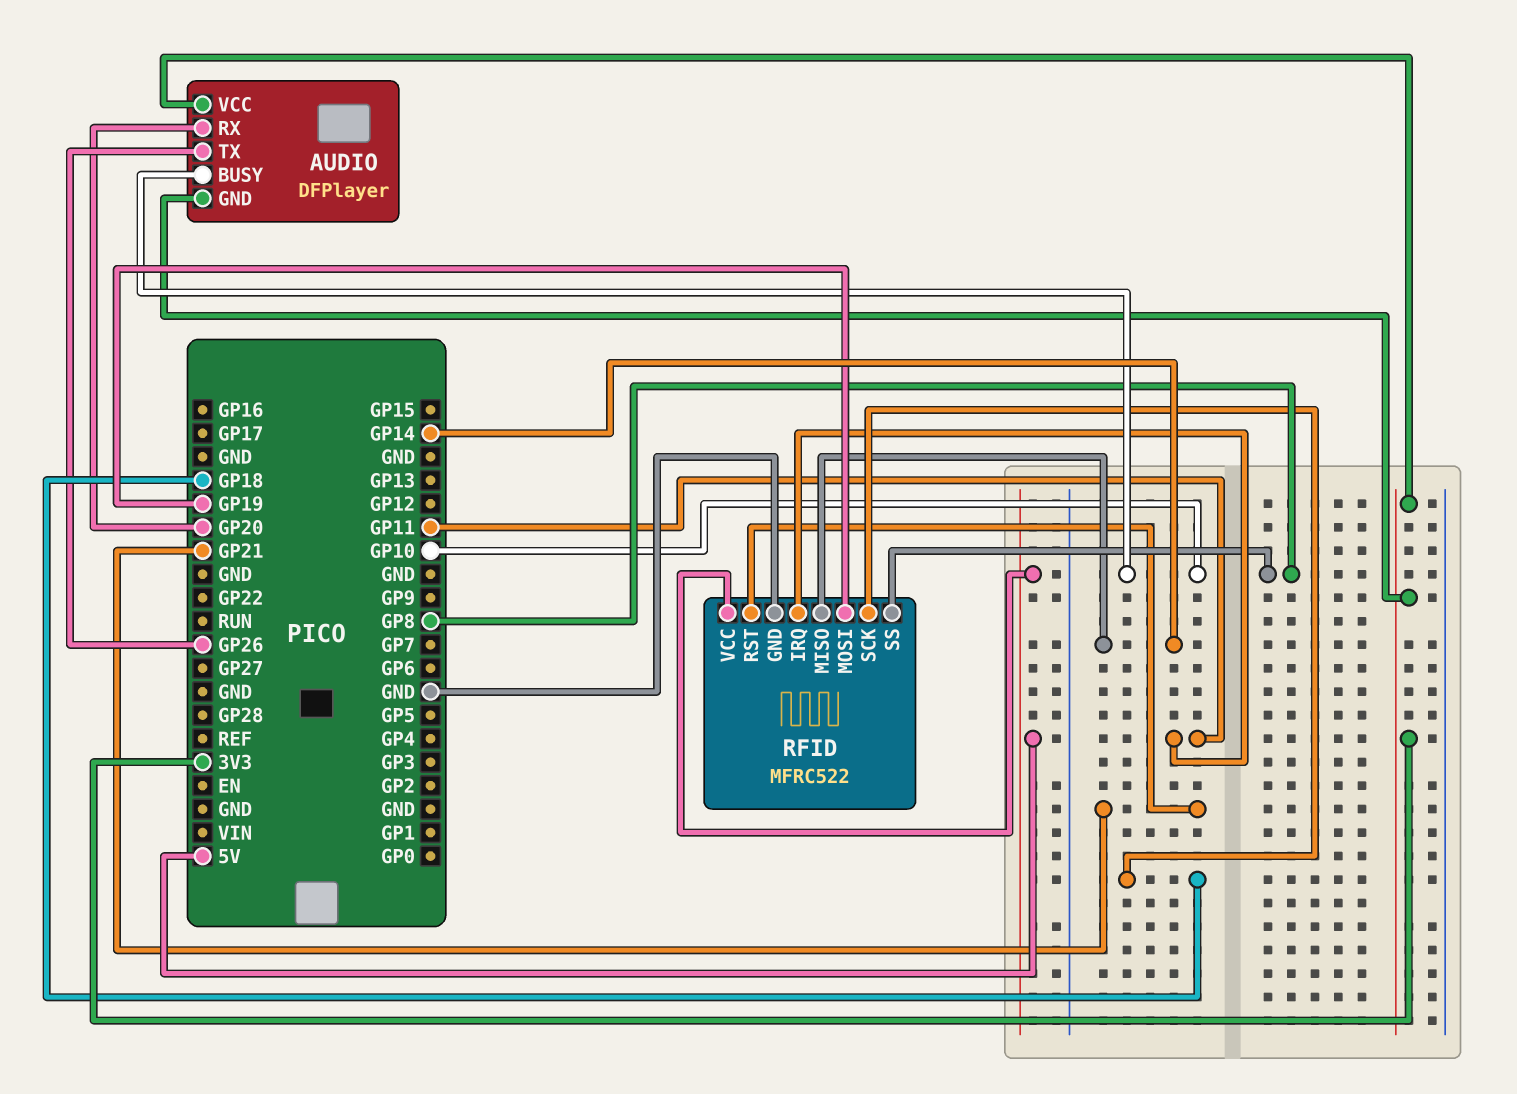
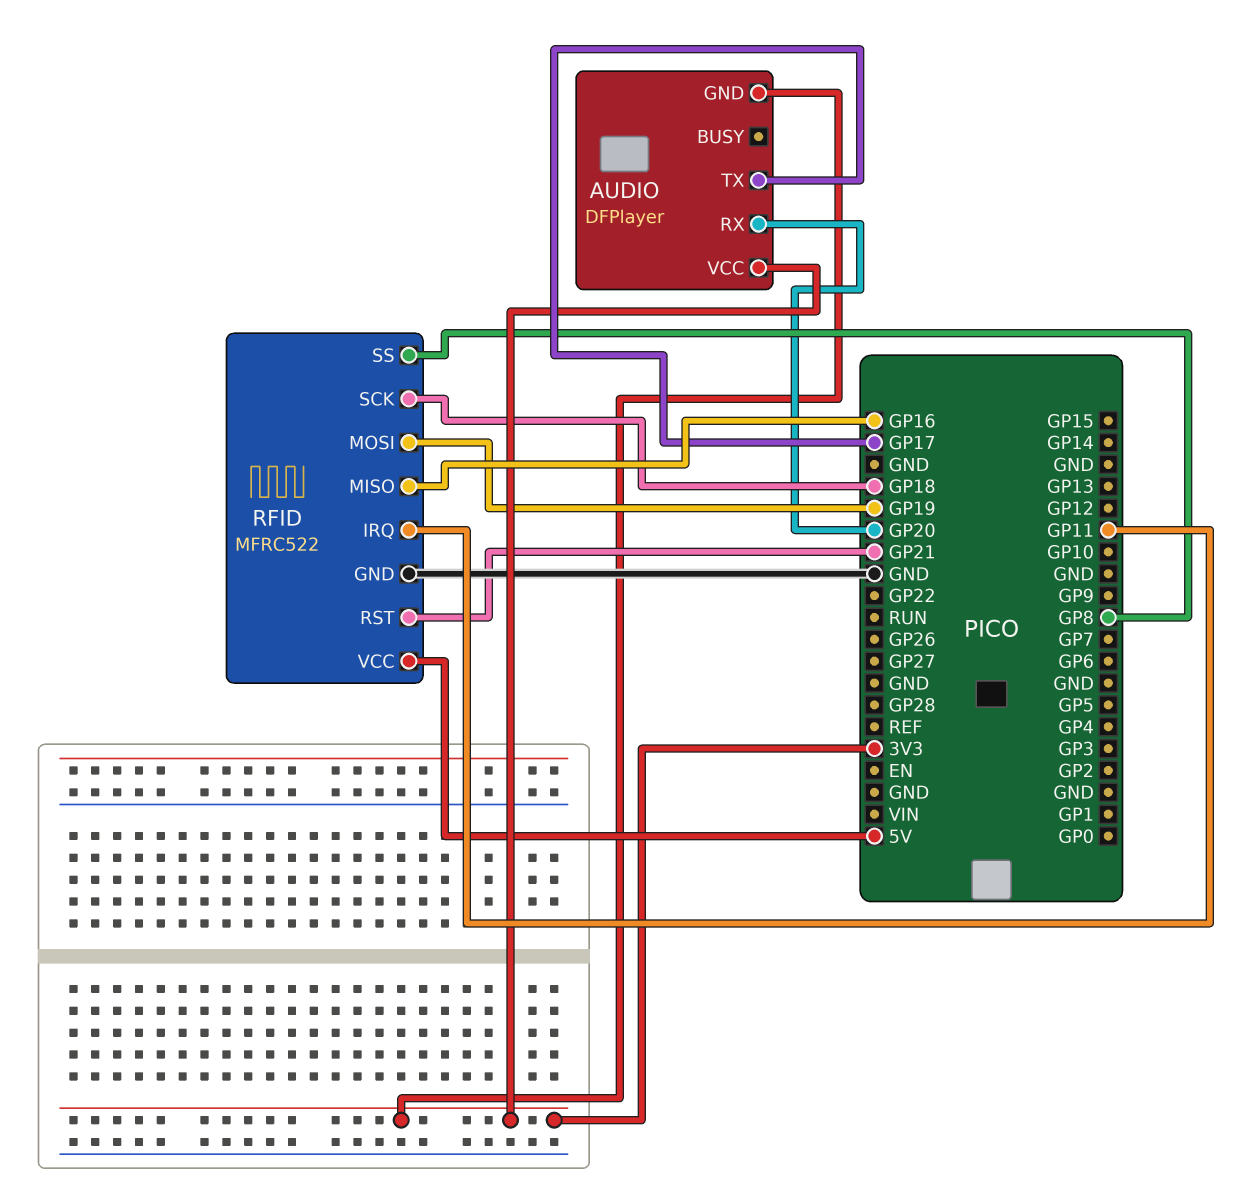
AUDIO pin BUSY: GP10 -> none
AUDIO pin TX: GP26 -> GP17
RFID pin MISO: GP14 -> GP16

